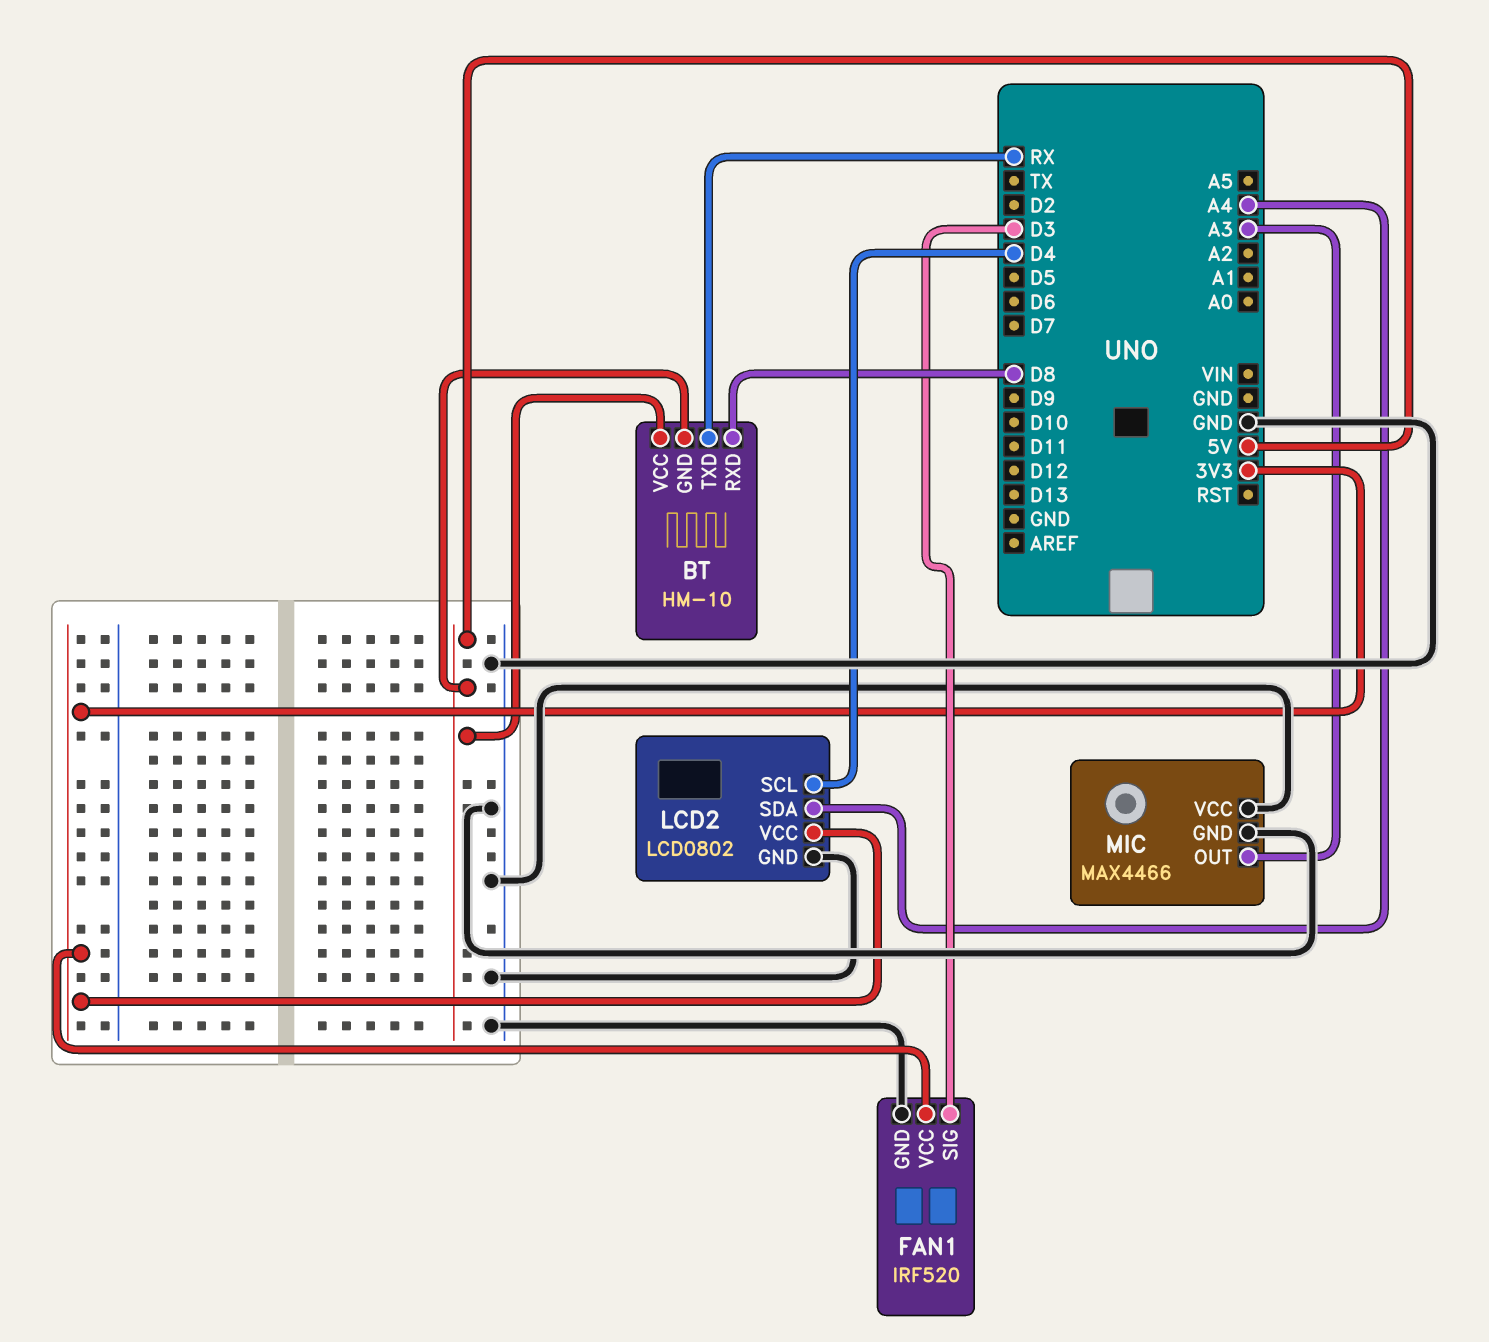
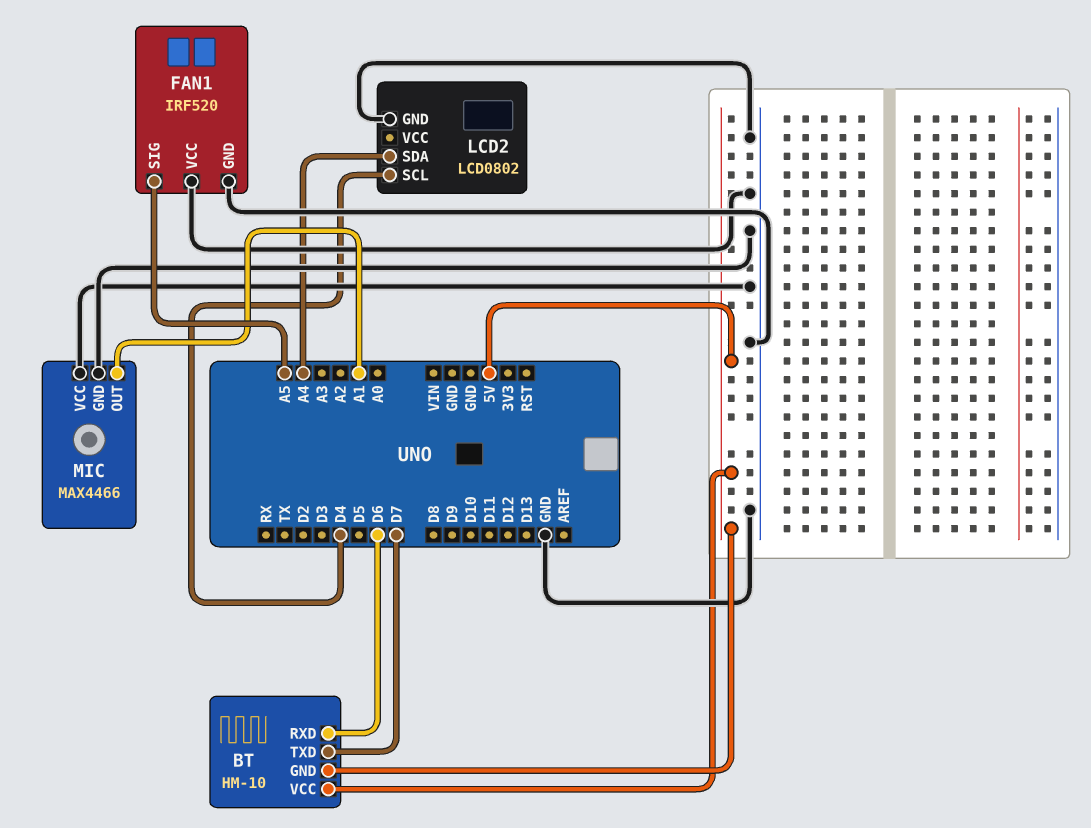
BT pin RXD: D8 -> D6
BT pin TXD: RX -> D7
FAN1 pin SIG: D3 -> A5
FAN1 pin VCC: 3V3 -> GND
LCD2 pin VCC: 3V3 -> none
MIC pin OUT: A3 -> A1

